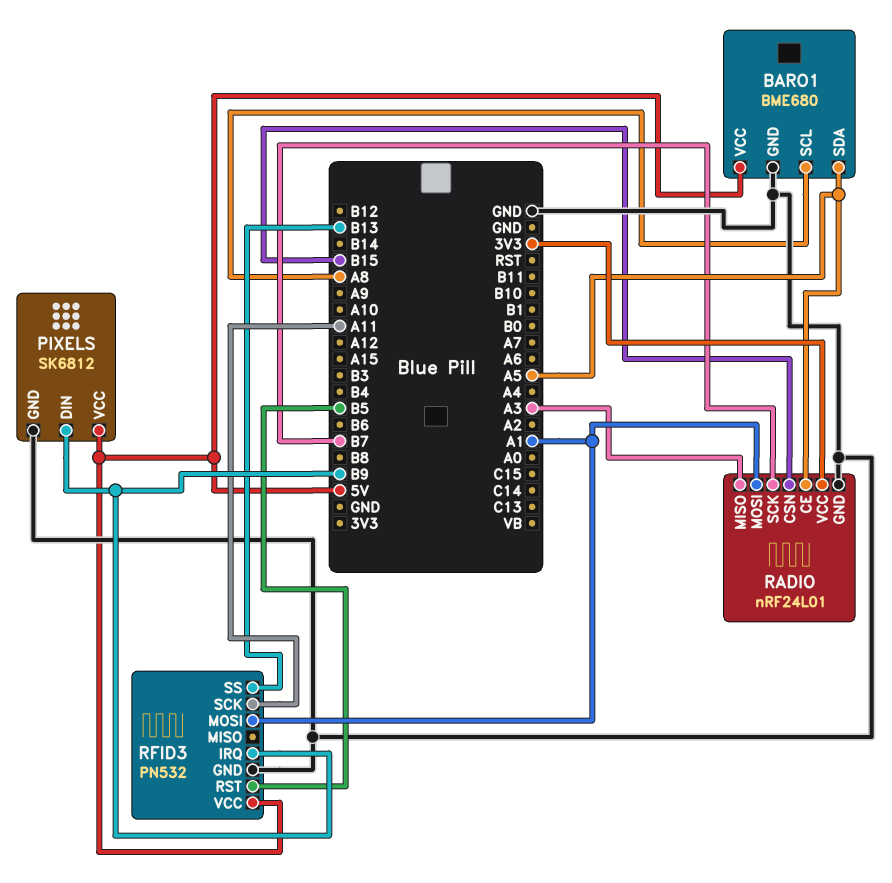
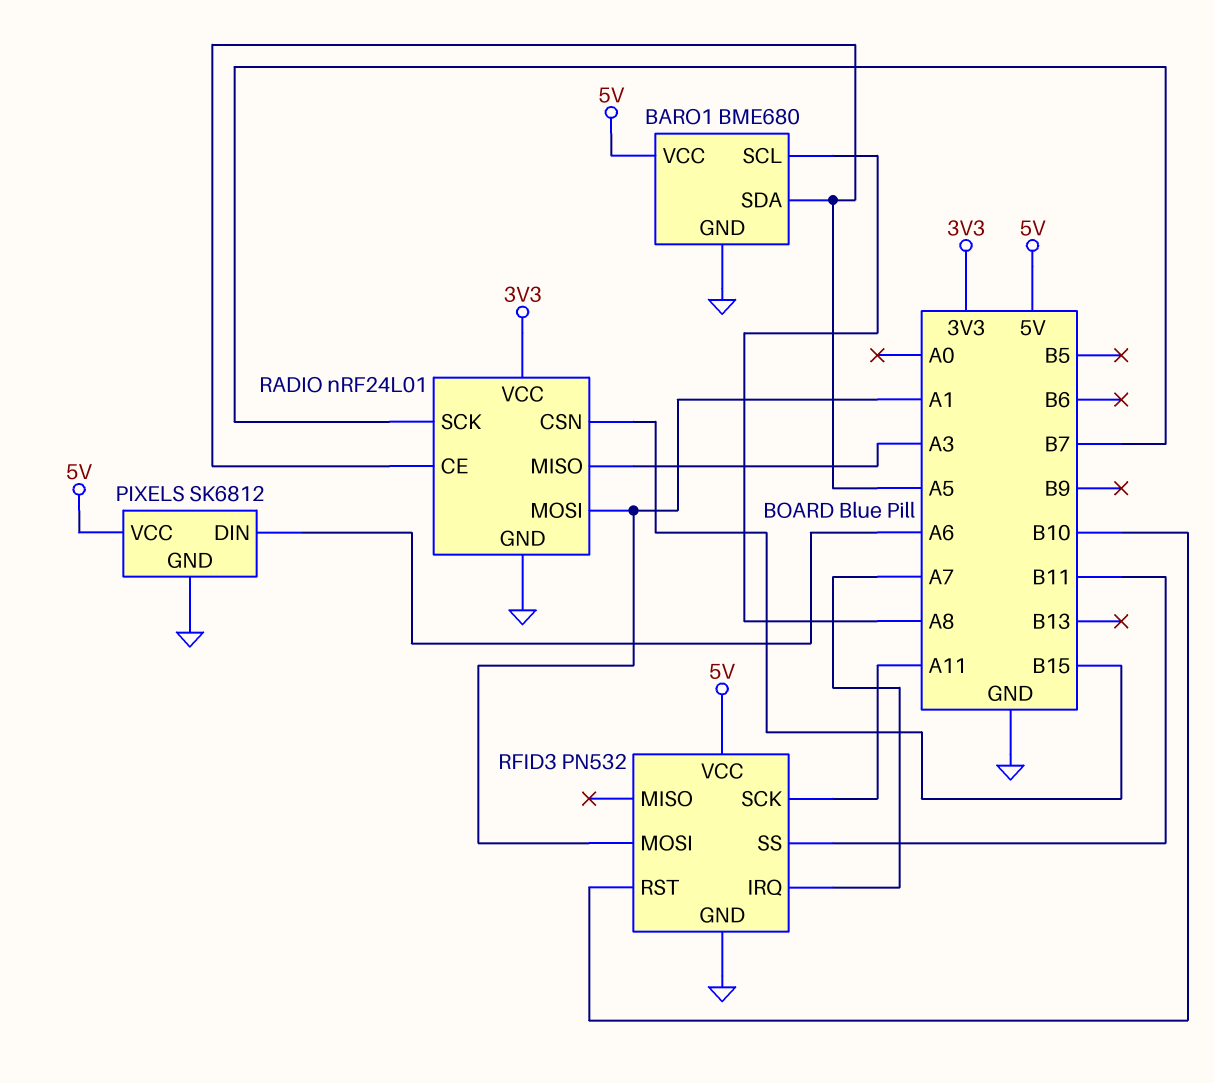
PIXELS pin DIN: B9 -> A6
RFID3 pin IRQ: B9 -> A7
RFID3 pin RST: B5 -> B10
RFID3 pin SS: B13 -> B11

